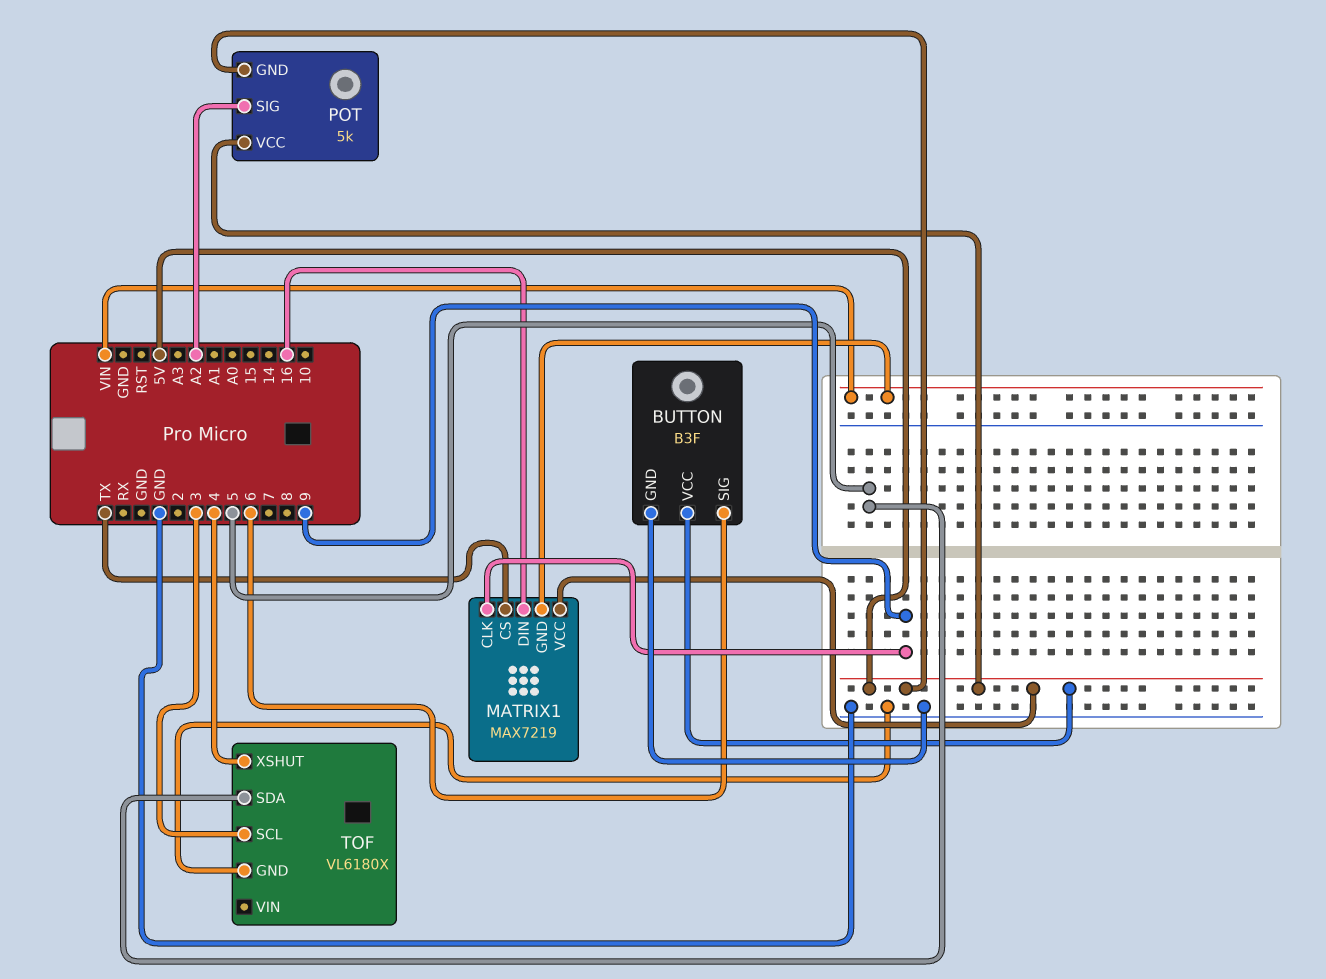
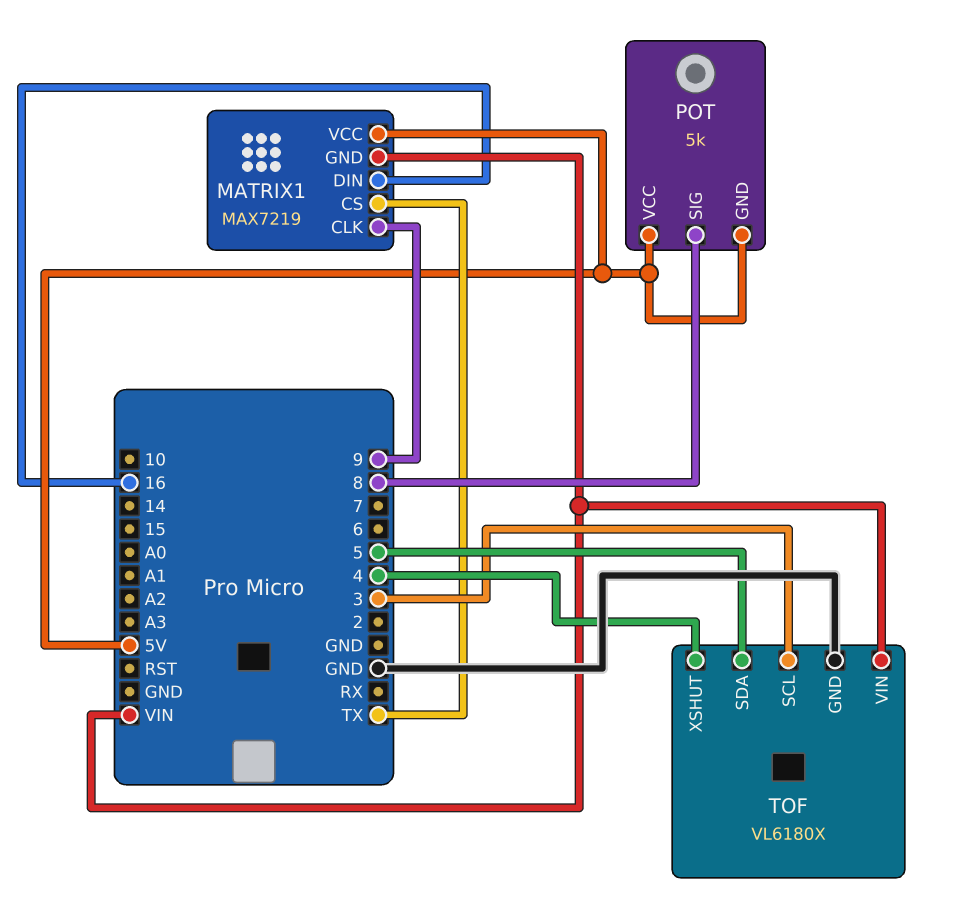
BUTTON: B3F -> none
BUTTON pin GND: GND -> none
BUTTON pin SIG: 6 -> none
BUTTON pin VCC: 5V -> none
POT pin SIG: A2 -> 8
TOF pin VIN: none -> VIN

